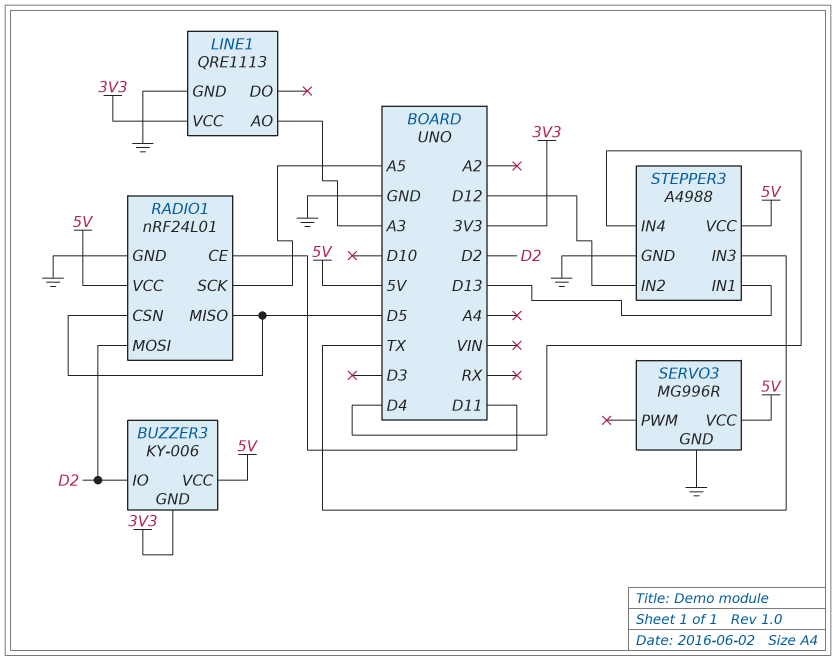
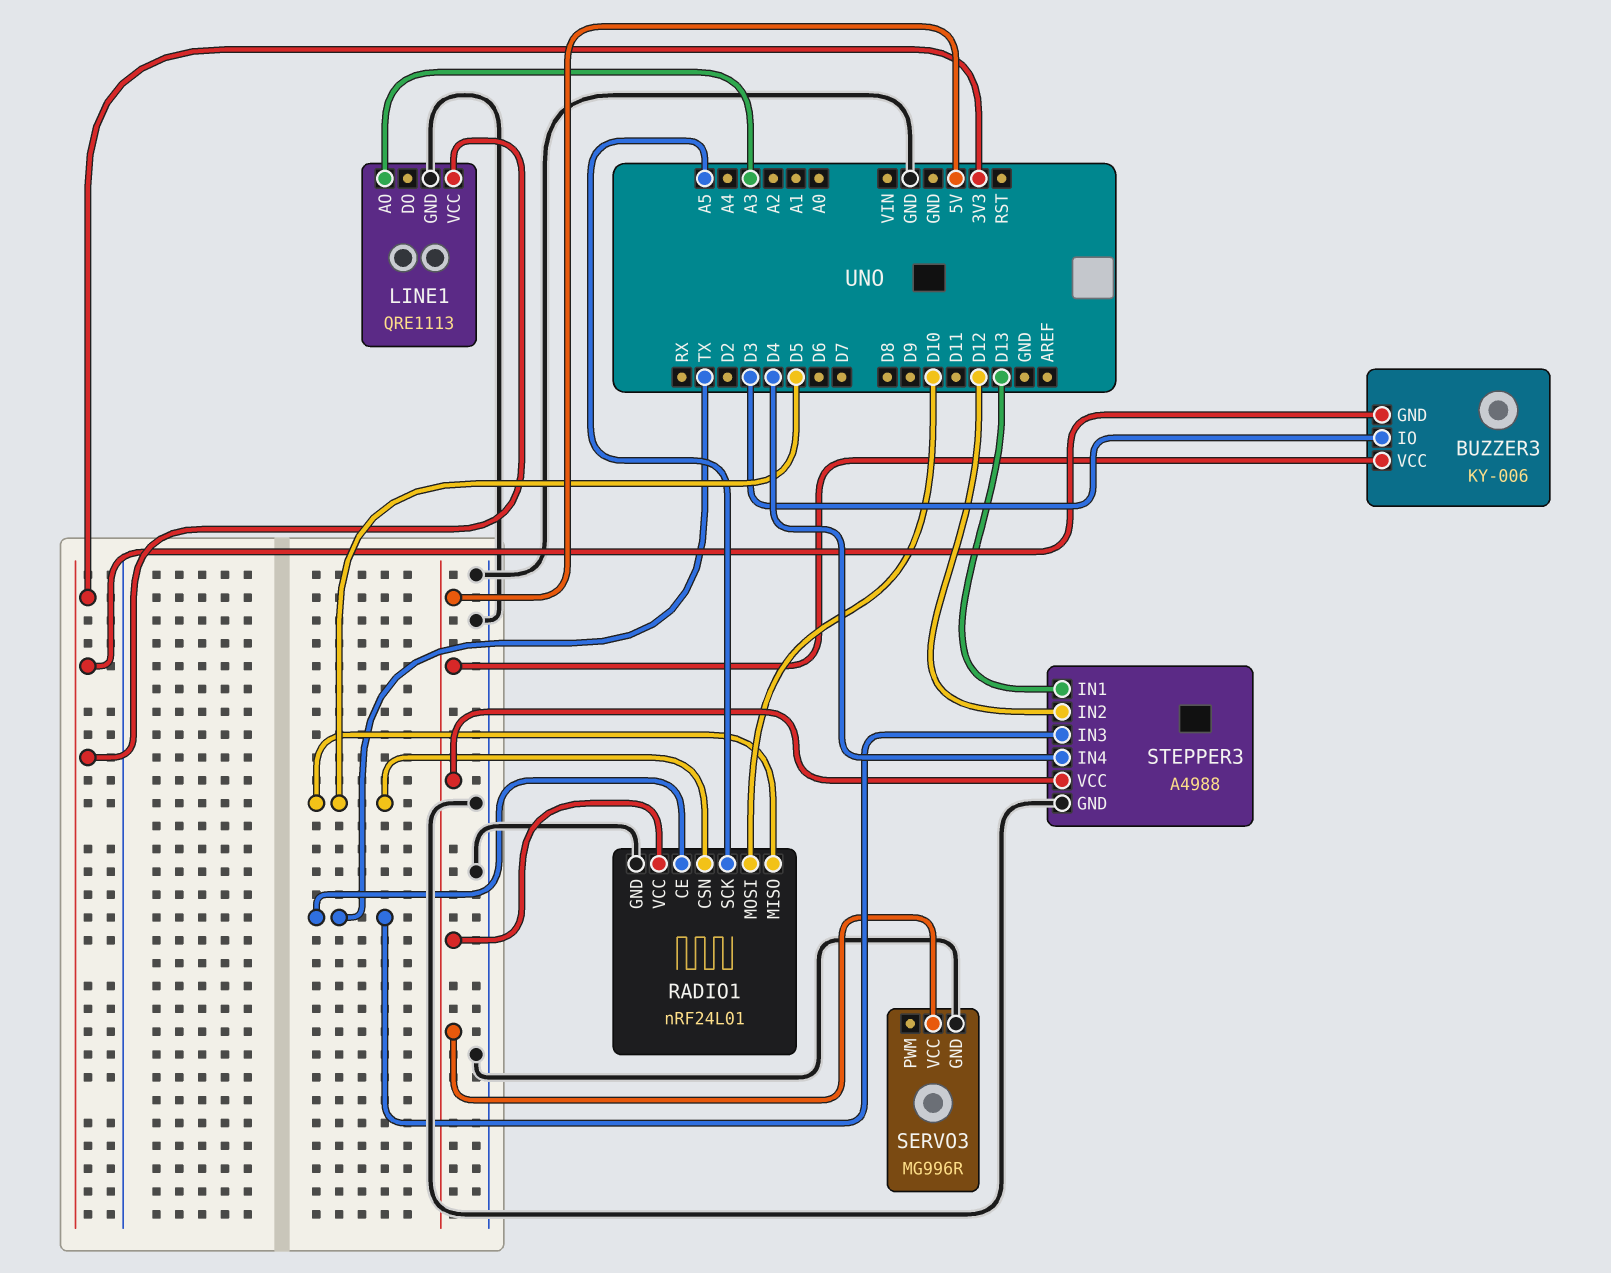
BUZZER3 pin IO: D2 -> D3
RADIO1 pin CE: D11 -> TX
RADIO1 pin MOSI: D2 -> D10

